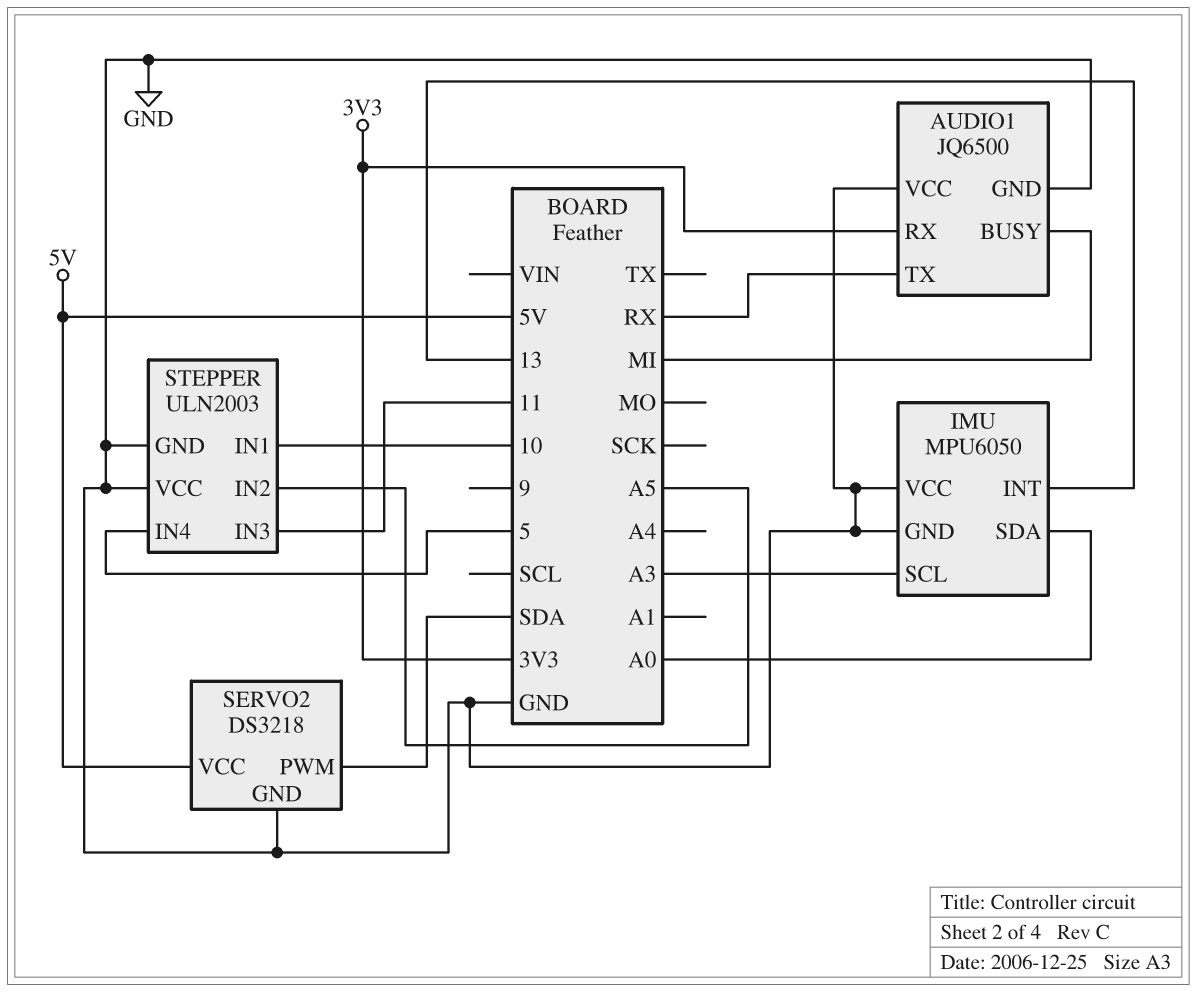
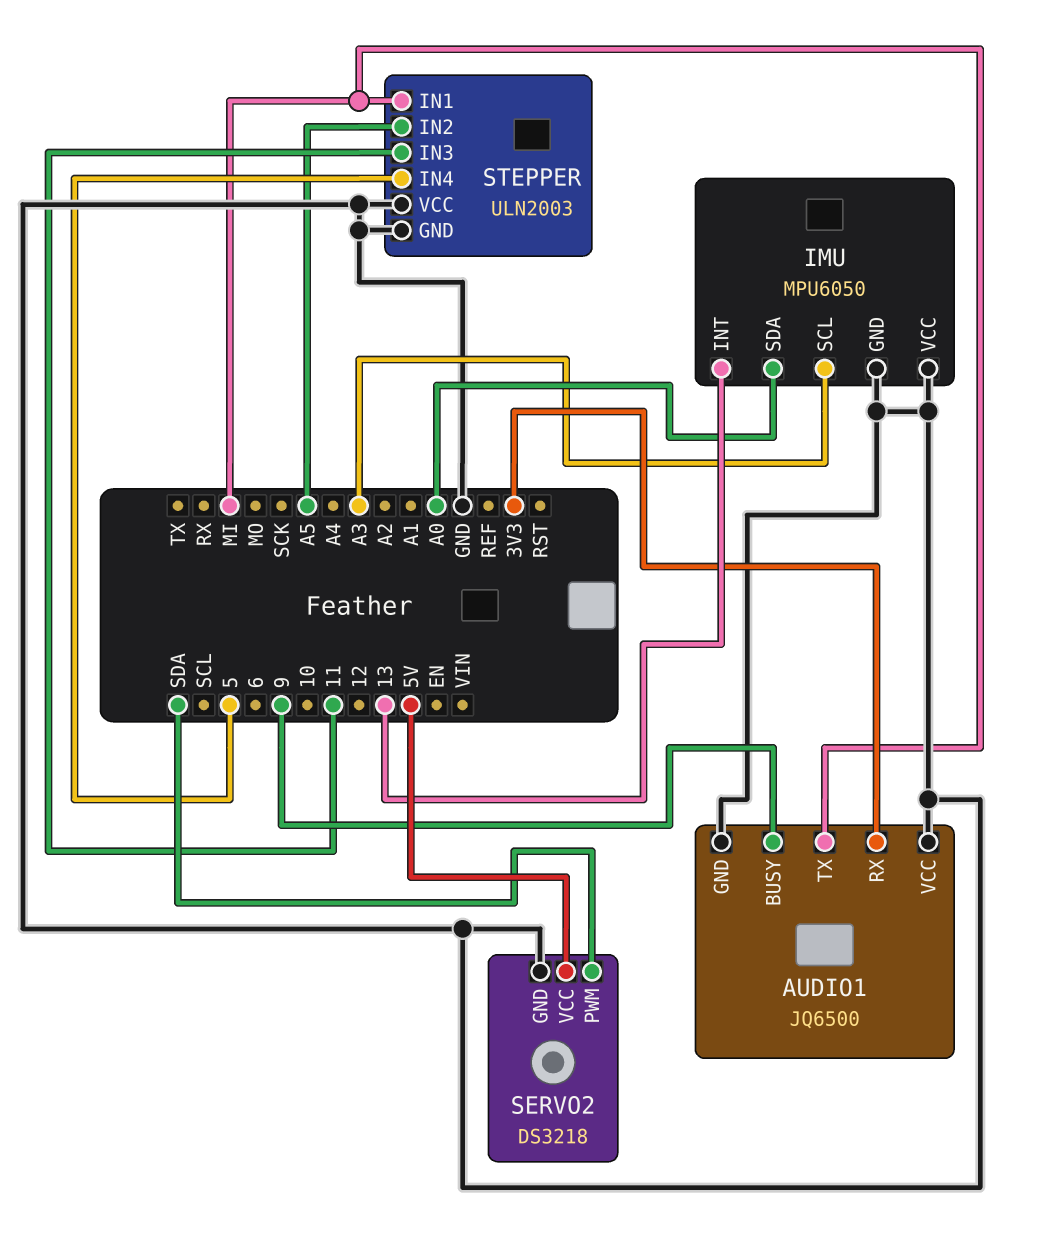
AUDIO1 pin BUSY: MI -> 9
AUDIO1 pin TX: RX -> MI
STEPPER pin IN1: 10 -> MI

